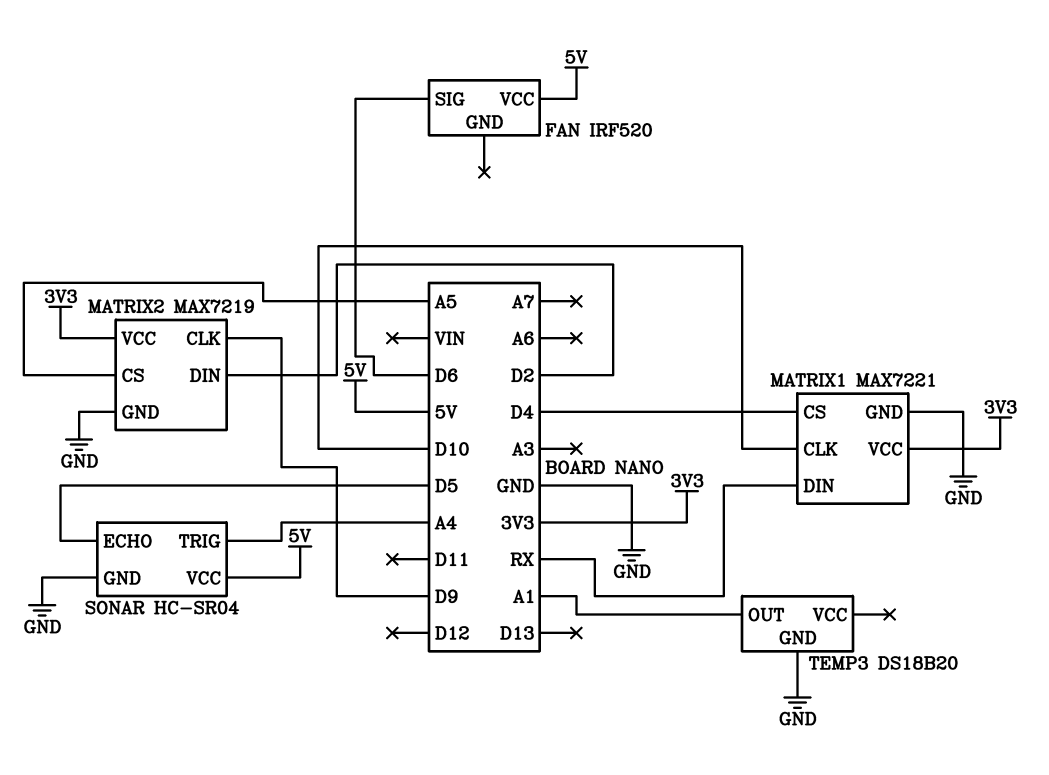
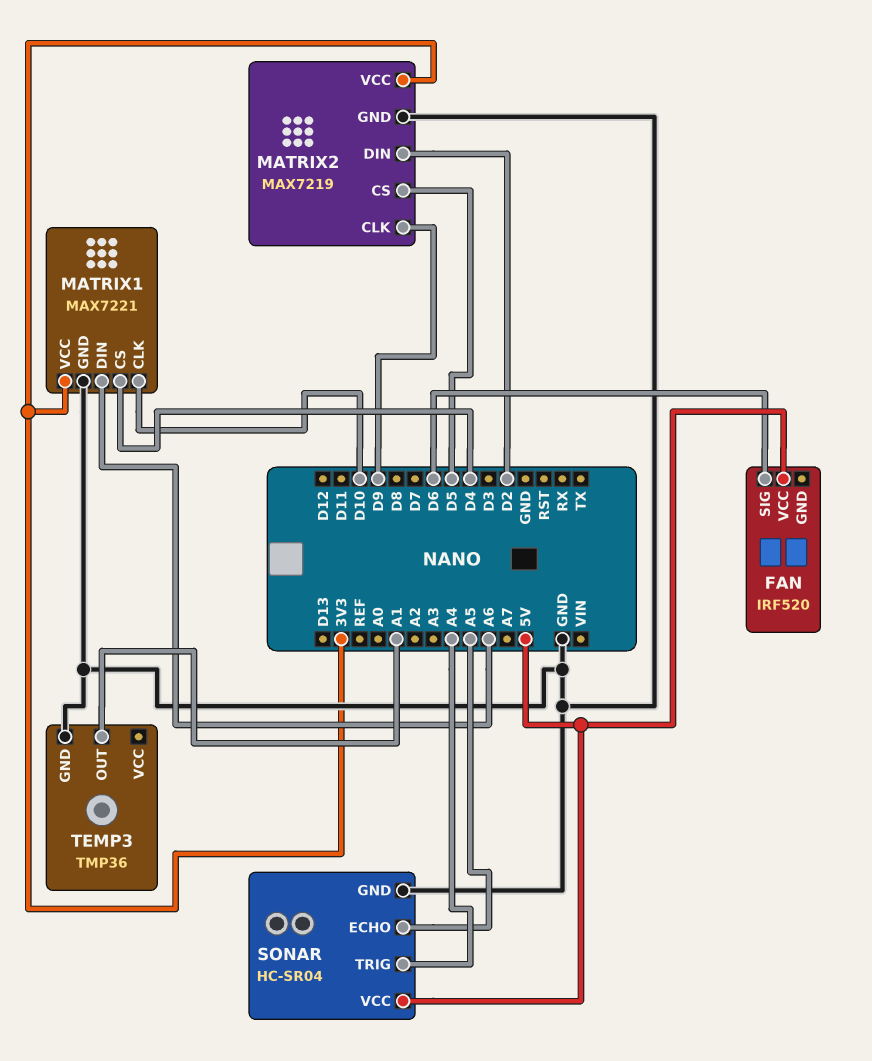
MATRIX1 pin DIN: RX -> A6
MATRIX2 pin CS: A5 -> D5
SONAR pin ECHO: D5 -> A5
TEMP3: DS18B20 -> TMP36

